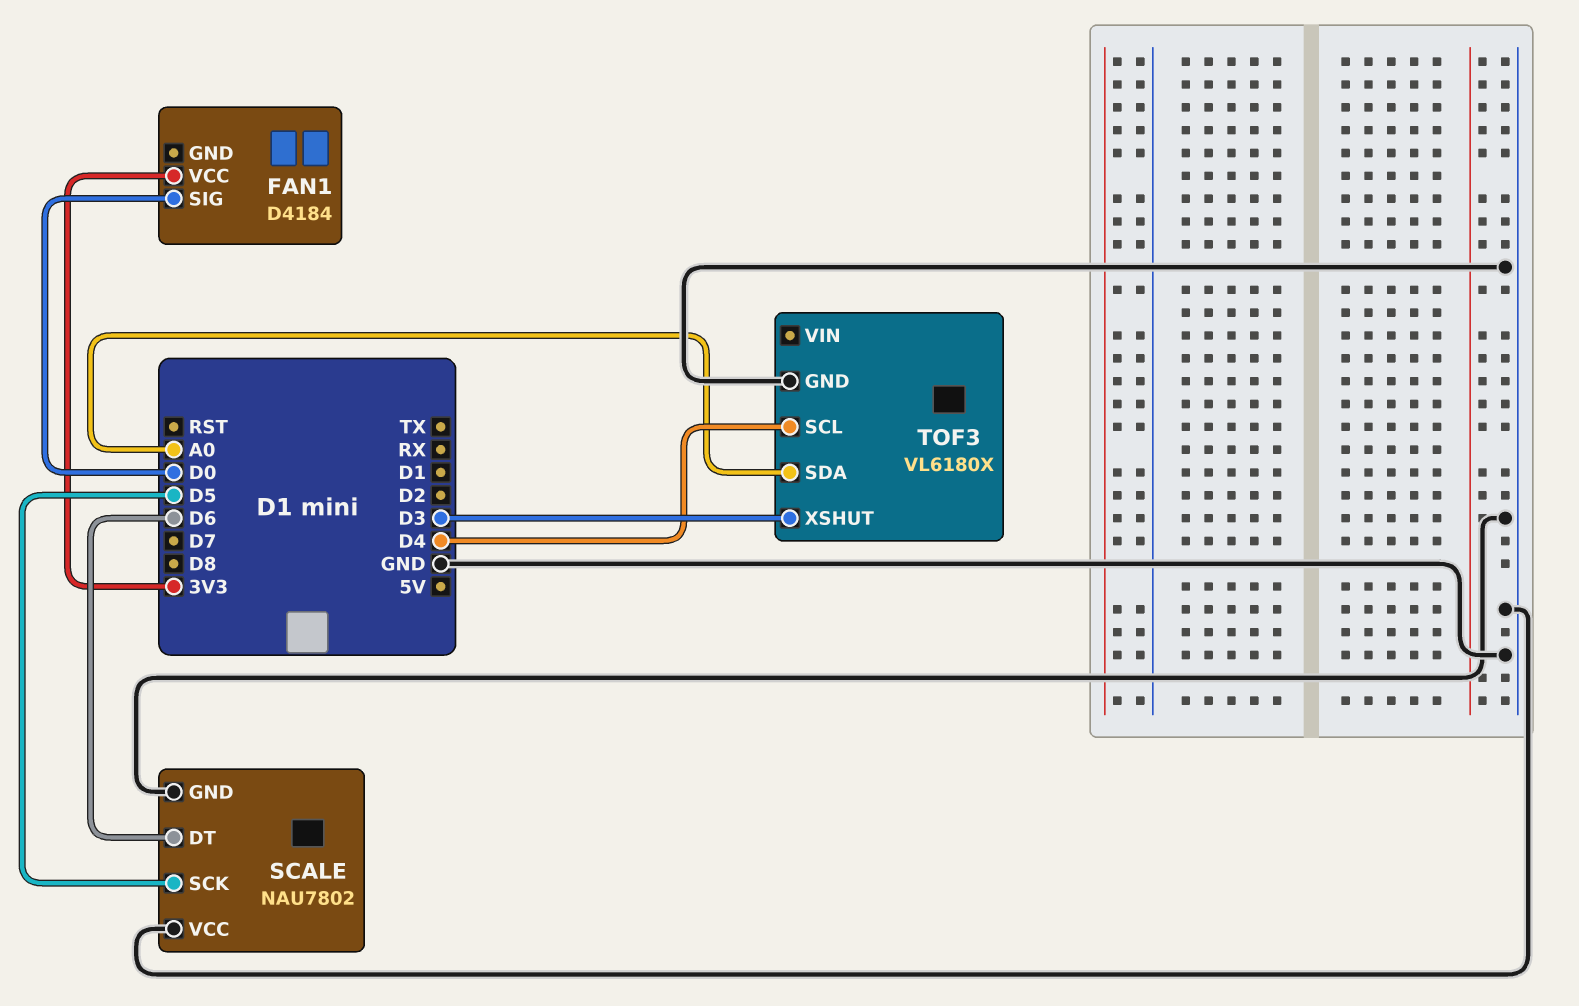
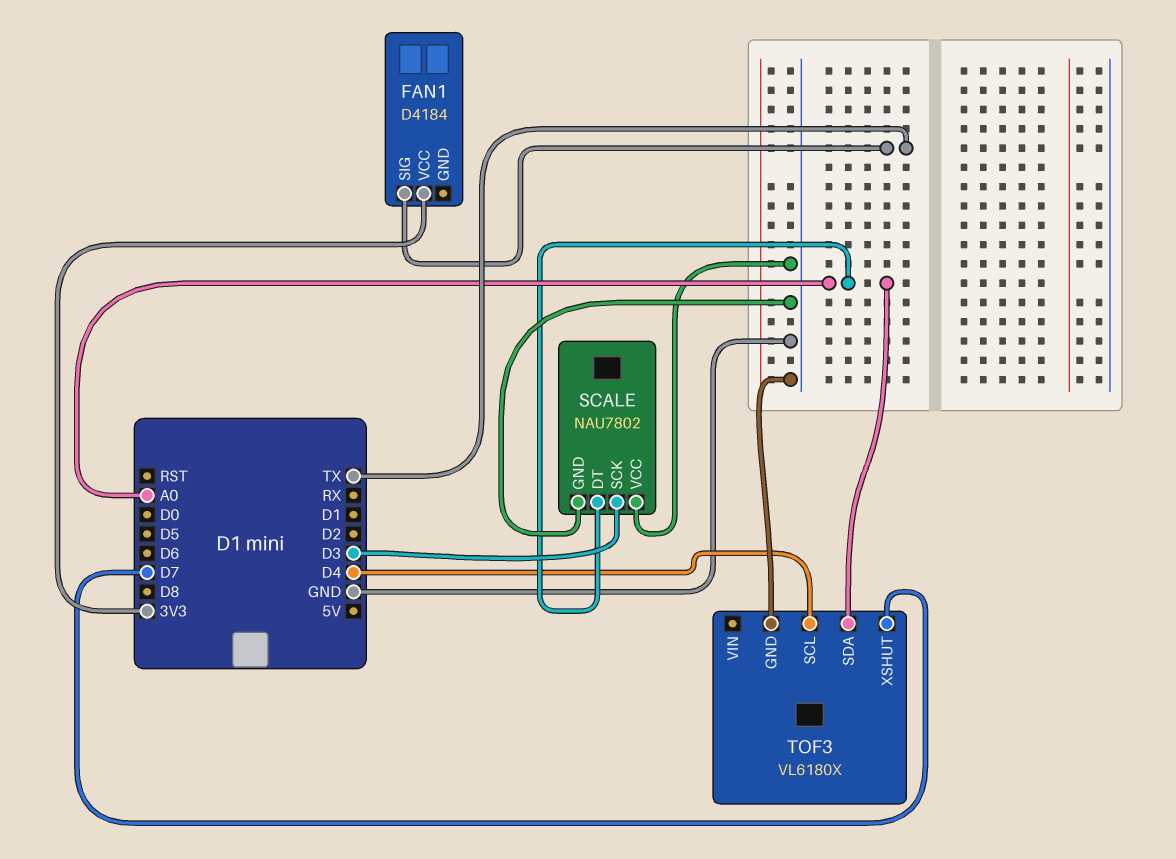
FAN1 pin SIG: D0 -> TX
SCALE pin DT: D6 -> A0
SCALE pin SCK: D5 -> D3
TOF3 pin XSHUT: D3 -> D7

